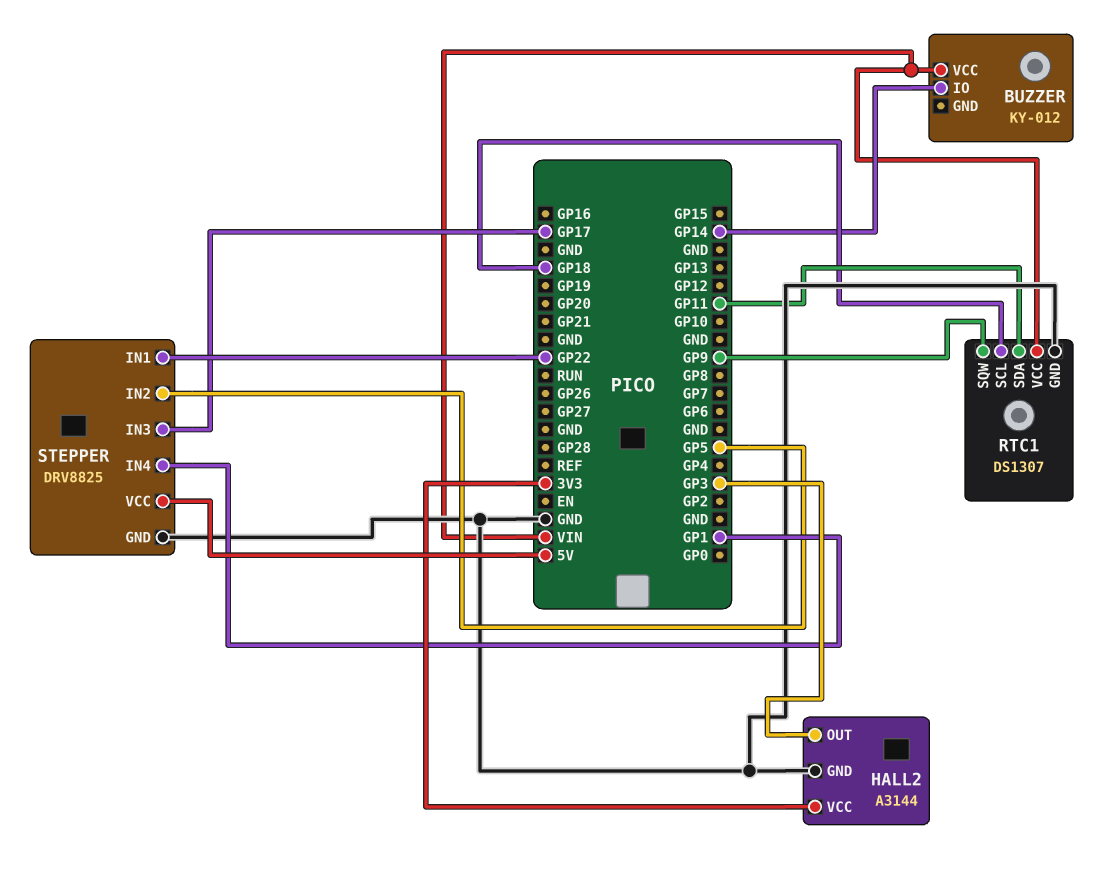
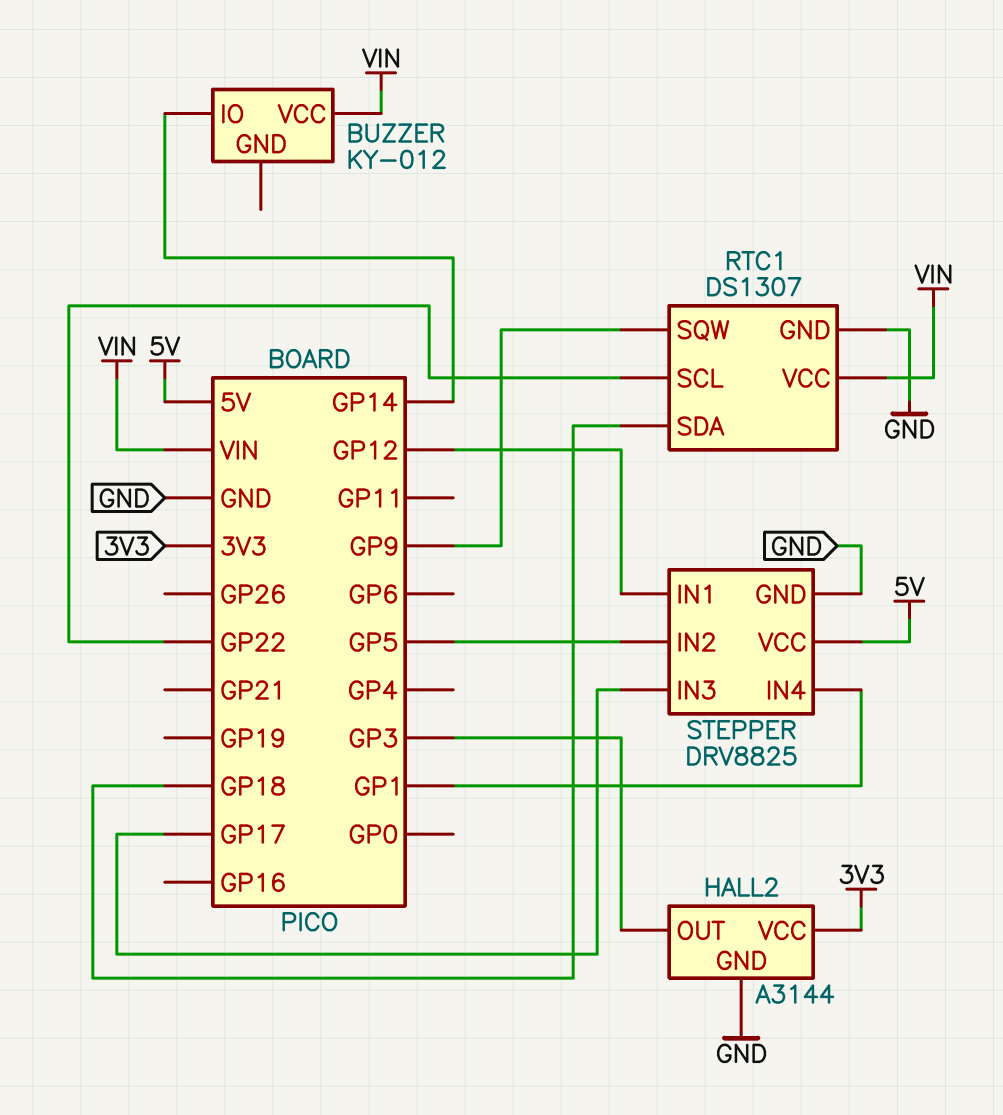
RTC1 pin SCL: GP18 -> GP22
RTC1 pin SDA: GP11 -> GP18
STEPPER pin IN1: GP22 -> GP12

